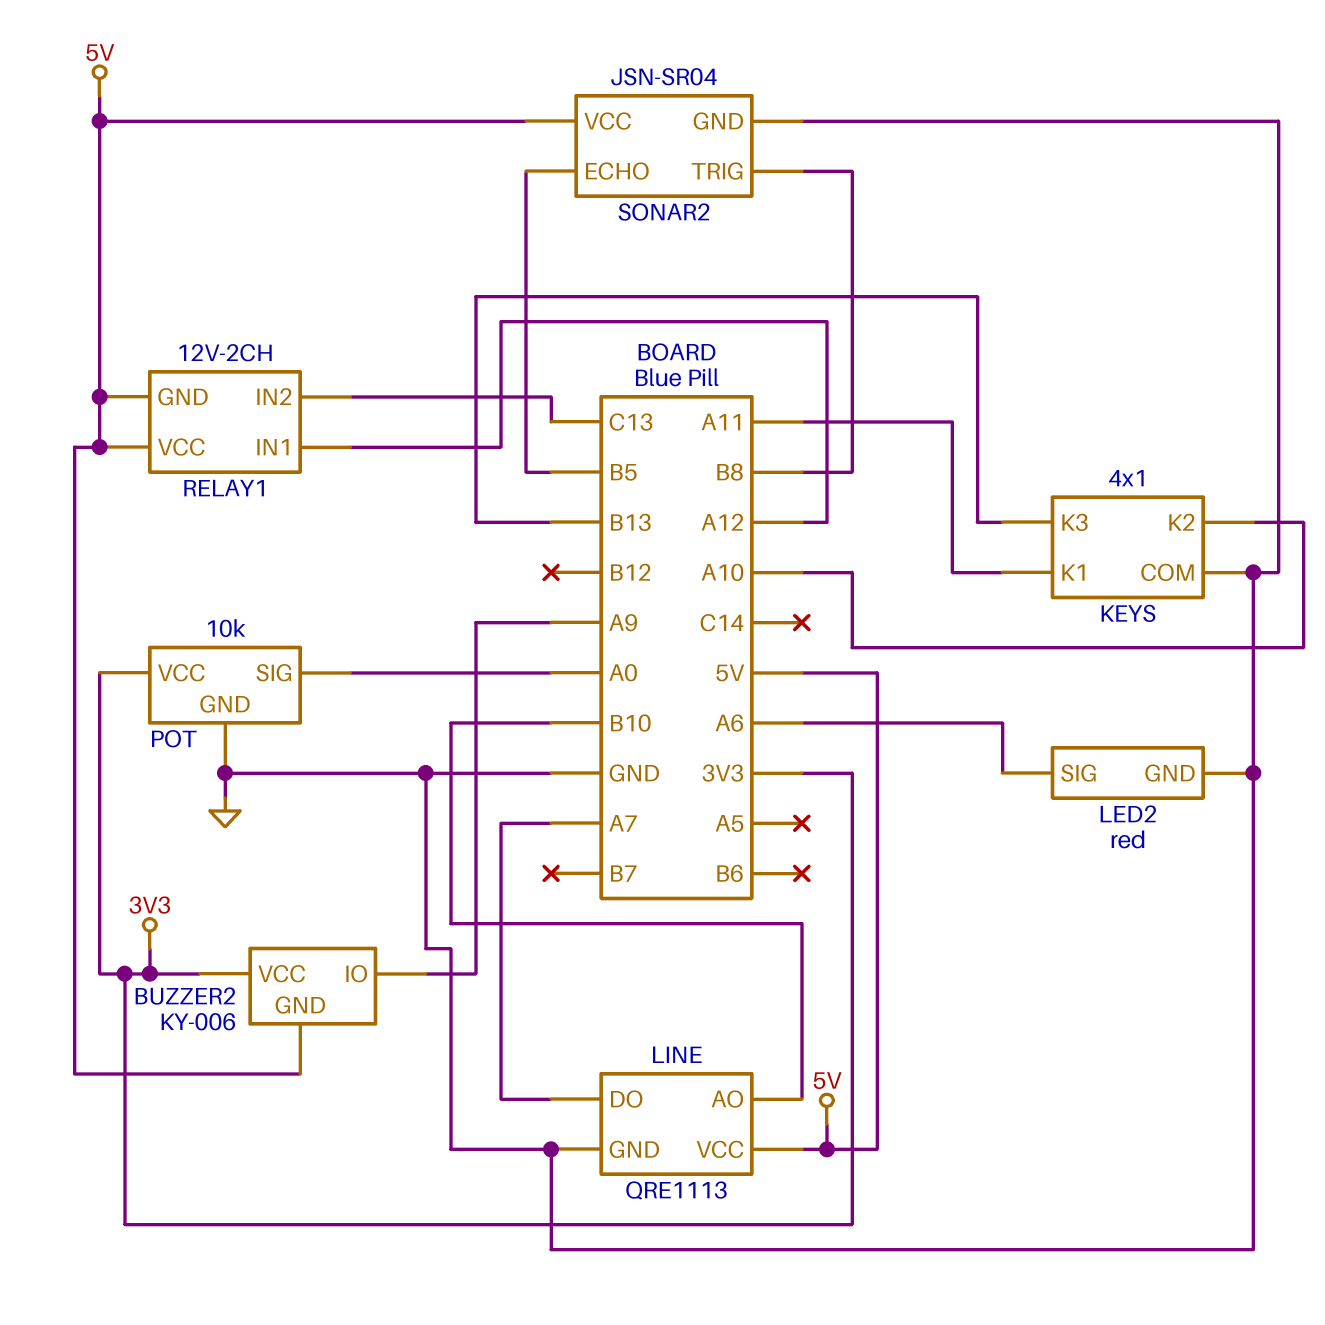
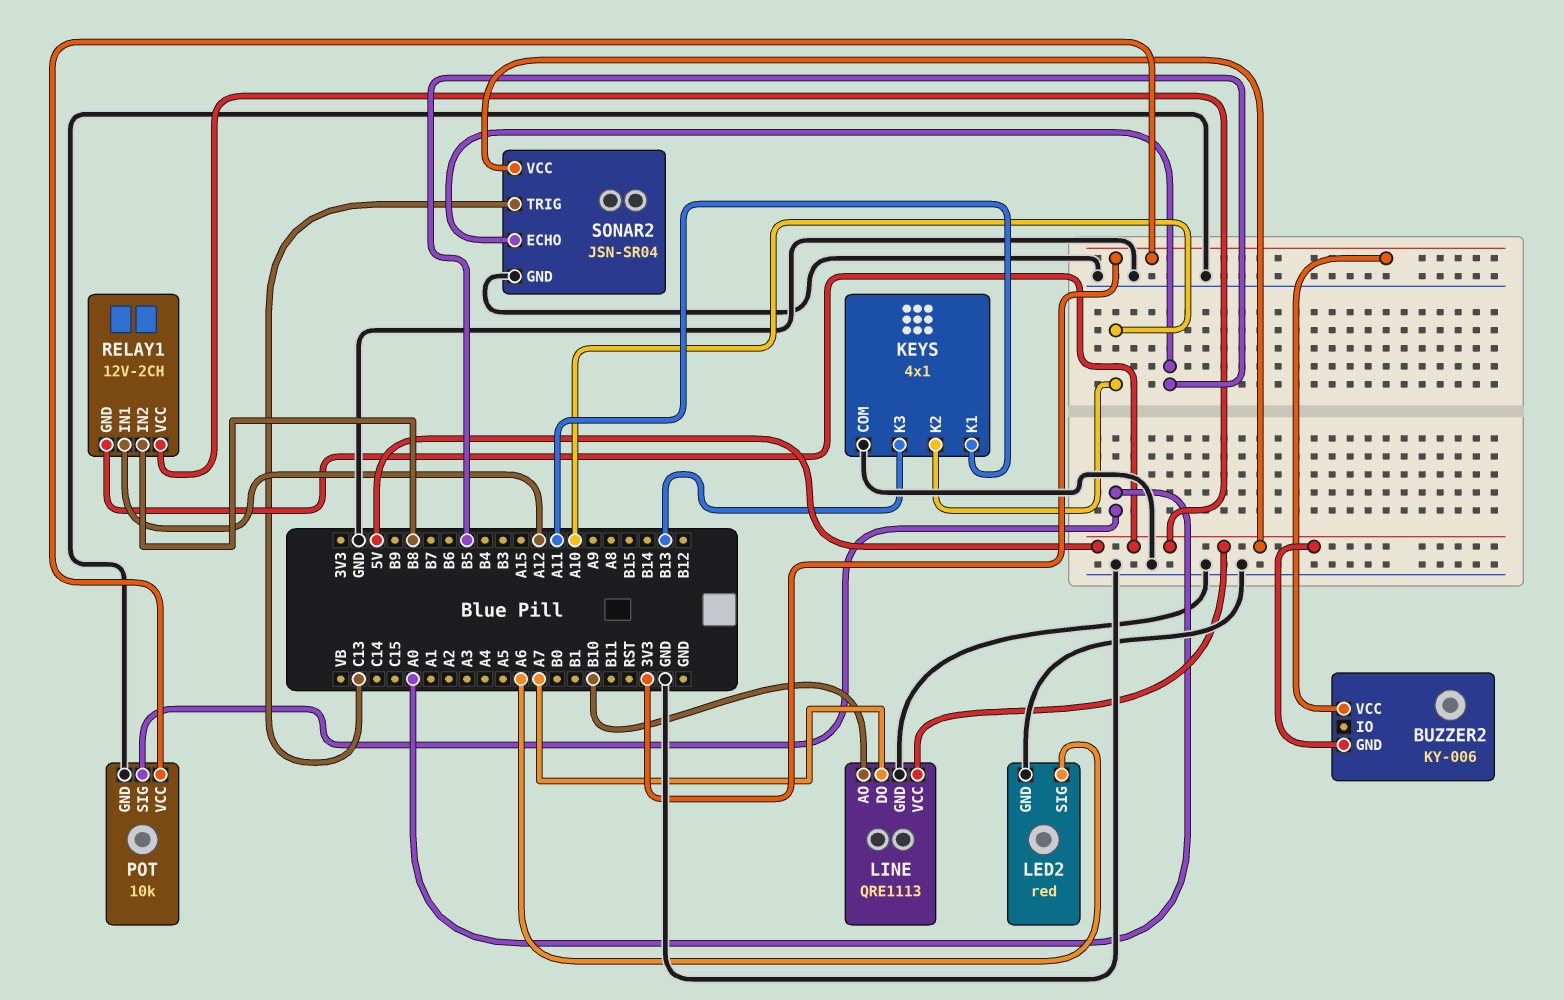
BUZZER2 pin IO: A9 -> none
RELAY1 pin IN2: C13 -> B8
SONAR2 pin TRIG: B8 -> C13

